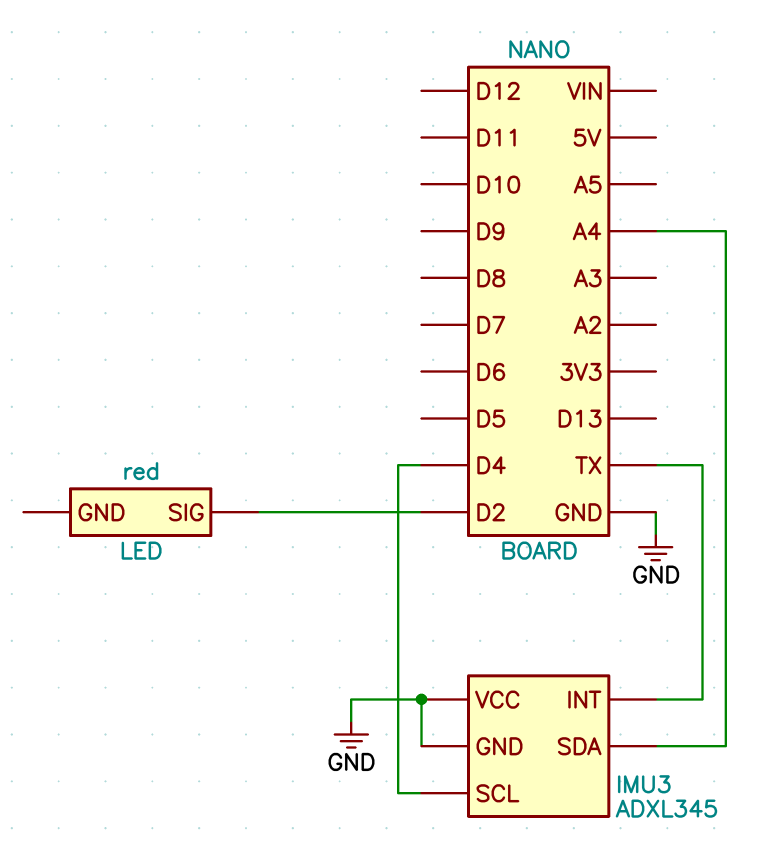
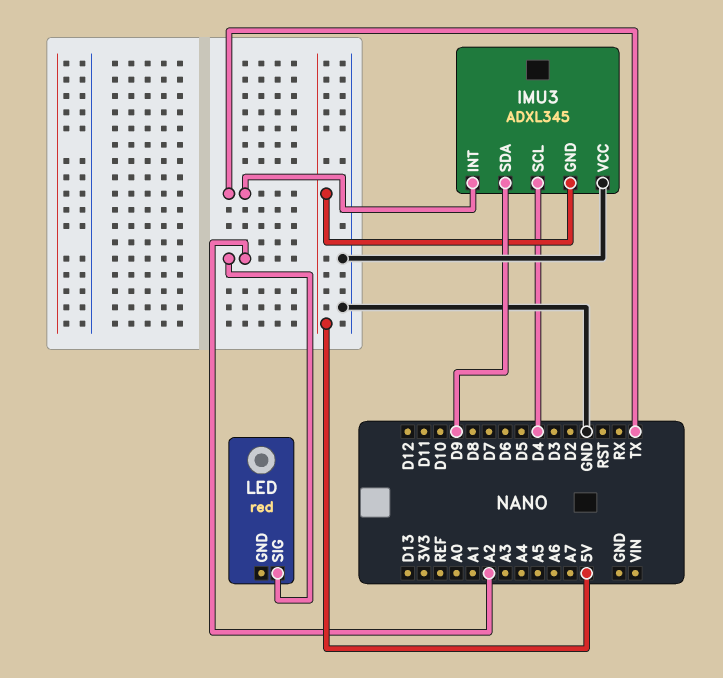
IMU3 pin GND: GND -> 5V
IMU3 pin SDA: A4 -> D9
LED pin SIG: D2 -> A2

